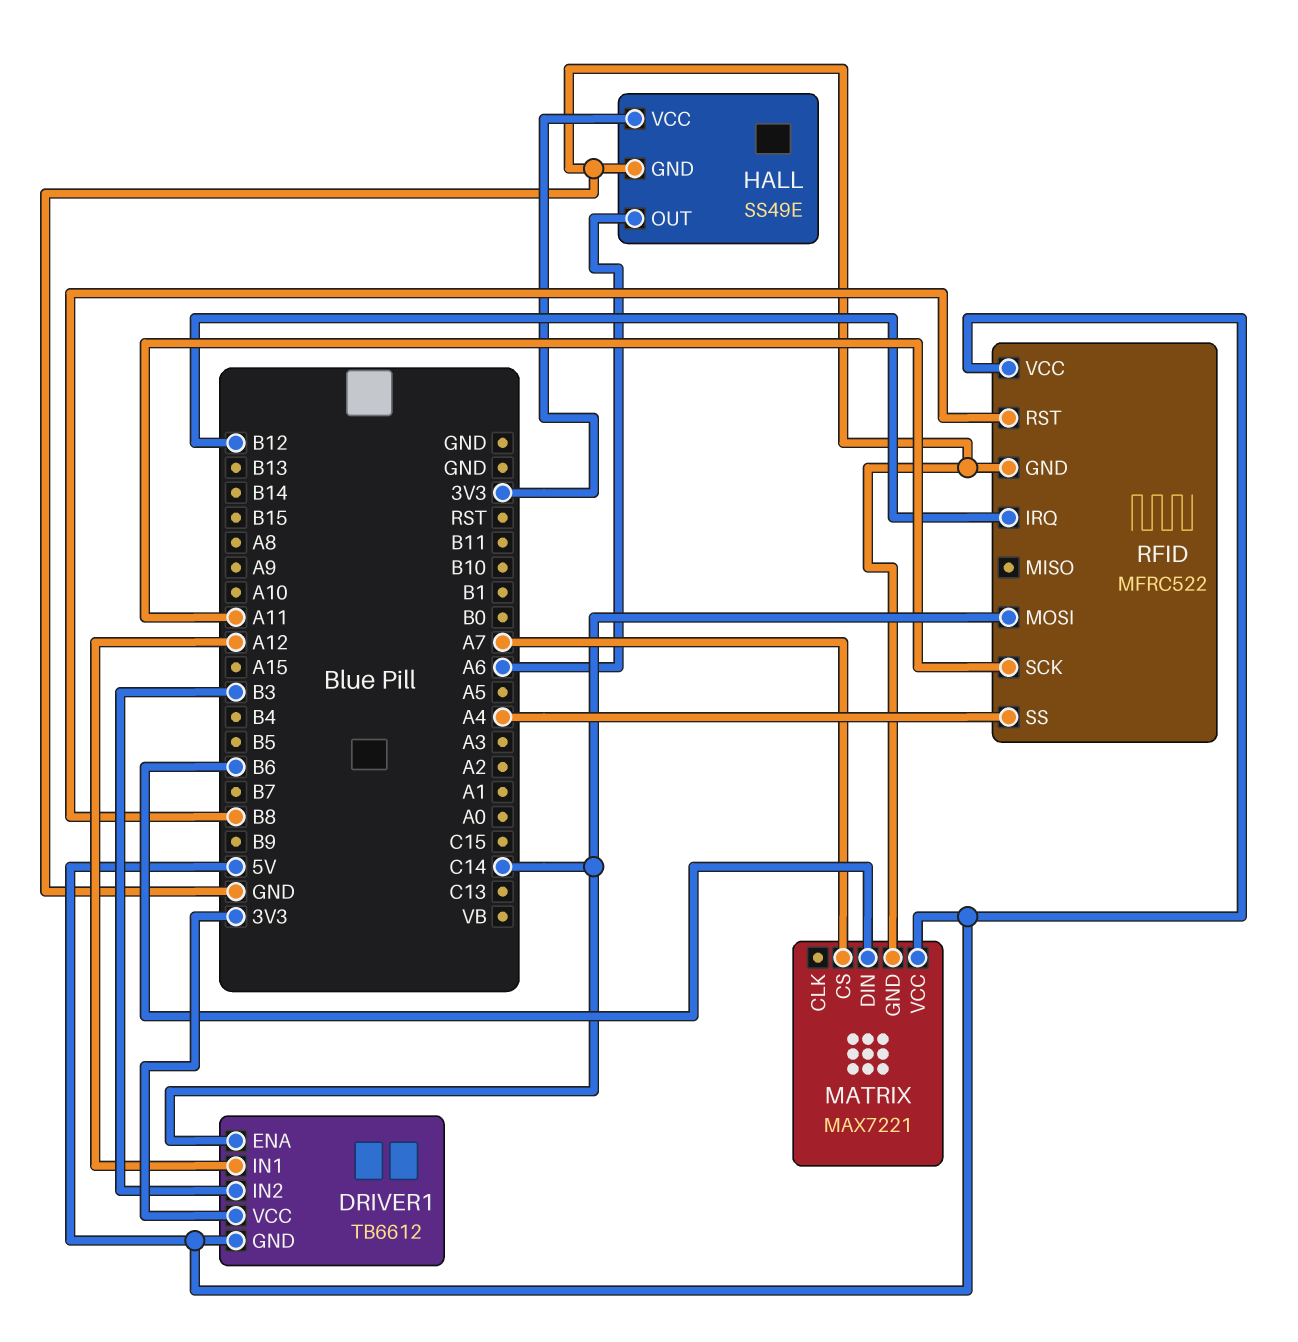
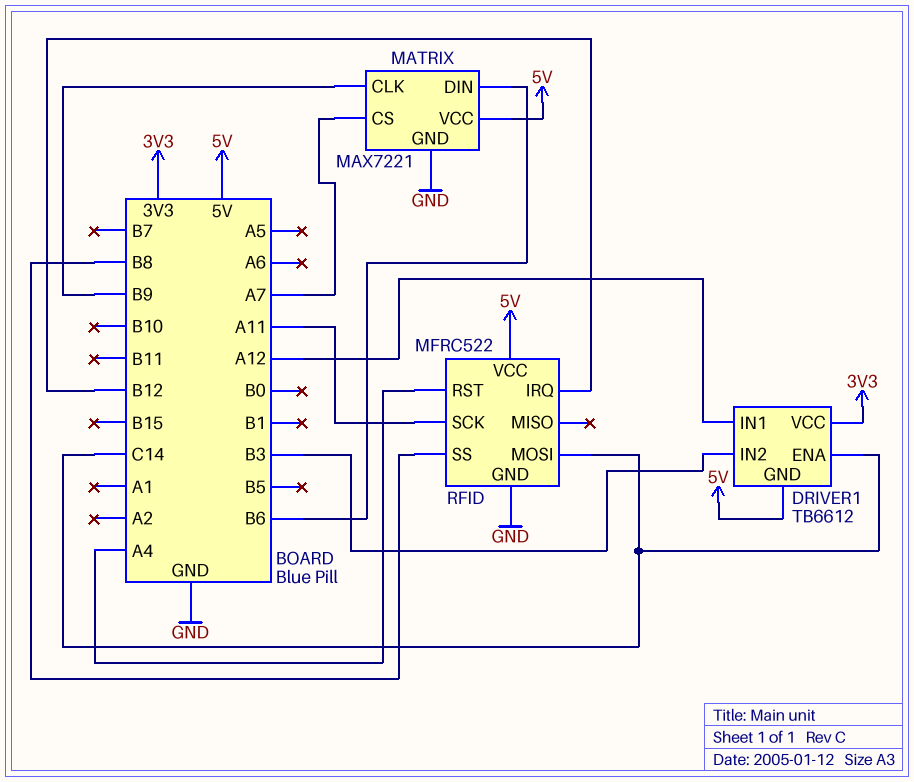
HALL: SS49E -> none
HALL pin GND: GND -> none
HALL pin OUT: A6 -> none
HALL pin VCC: 3V3 -> none
MATRIX pin CLK: none -> B9
RFID pin RST: B8 -> A4
RFID pin SS: A4 -> B8

